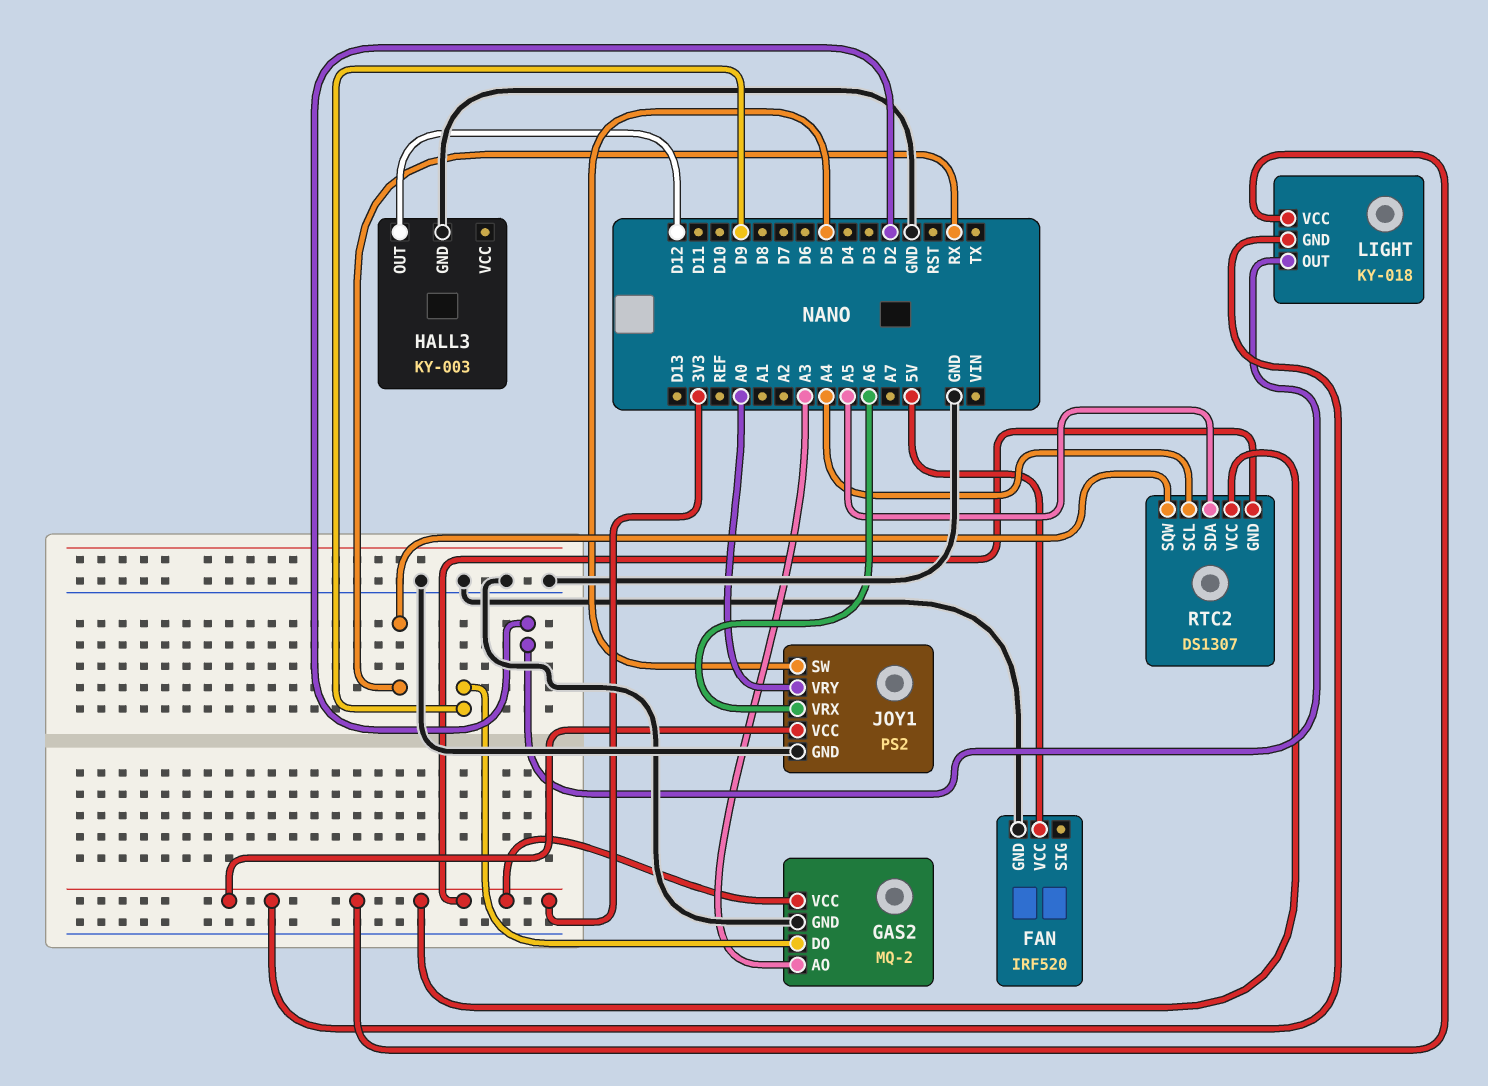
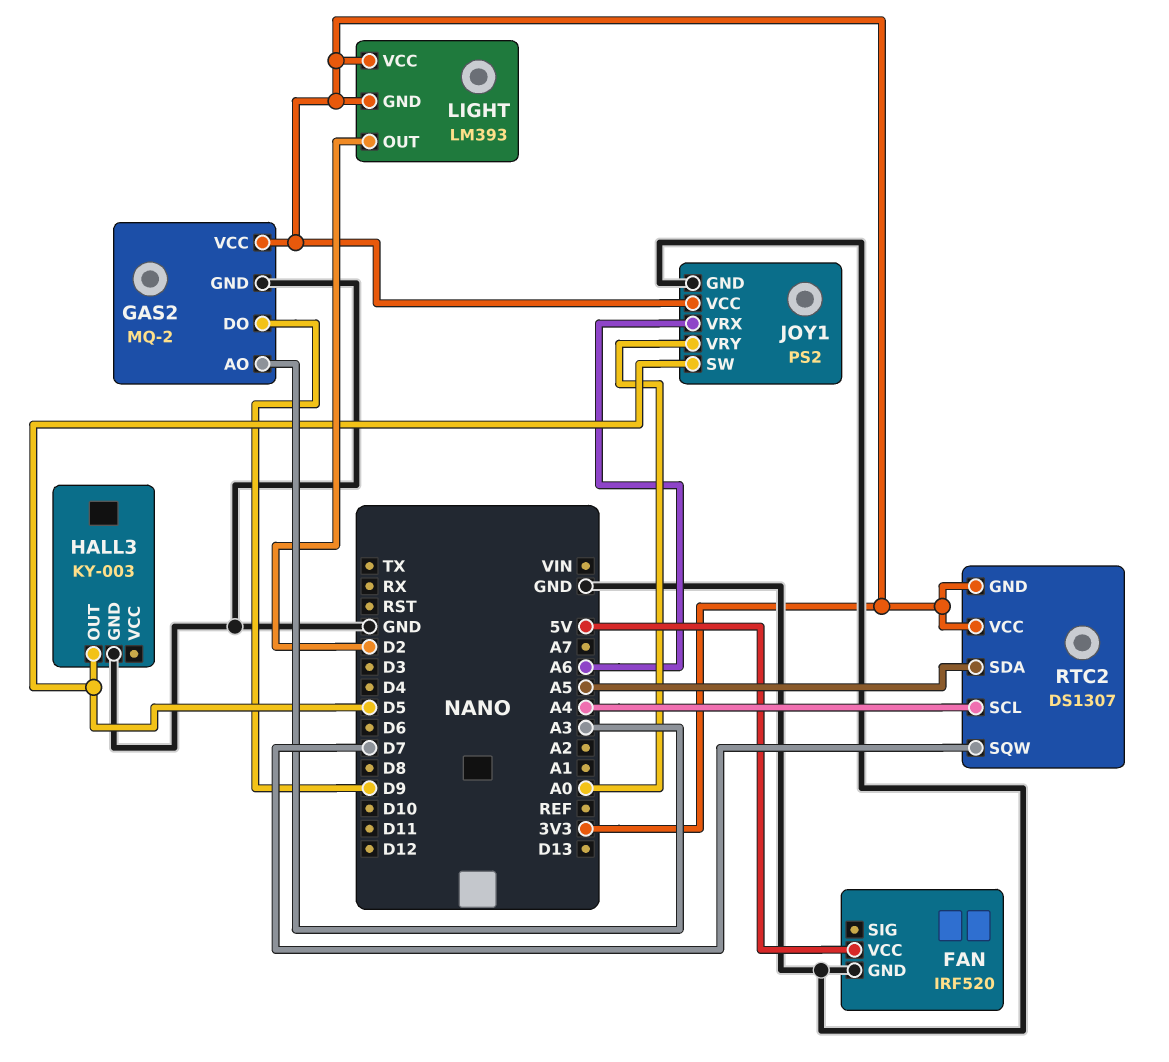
HALL3 pin OUT: D12 -> D5
LIGHT: KY-018 -> LM393
RTC2 pin SQW: RX -> D7

